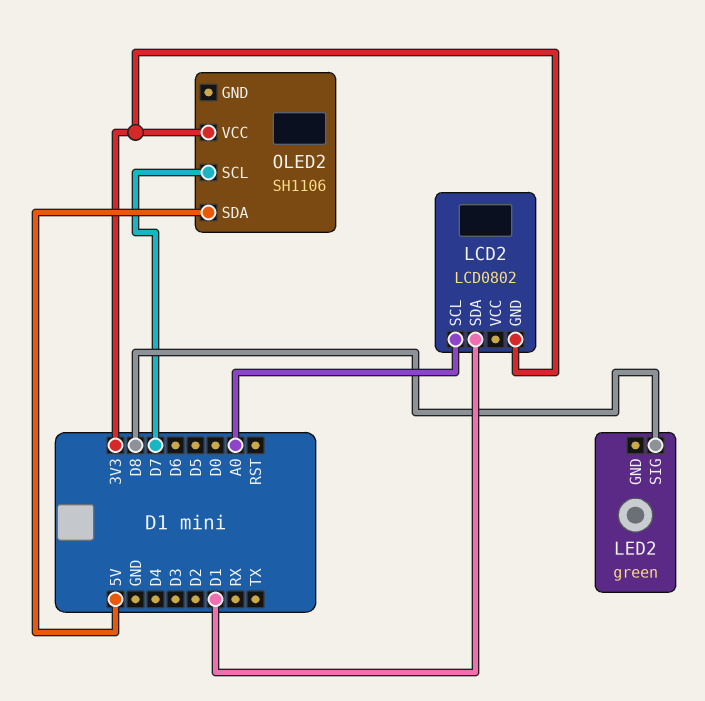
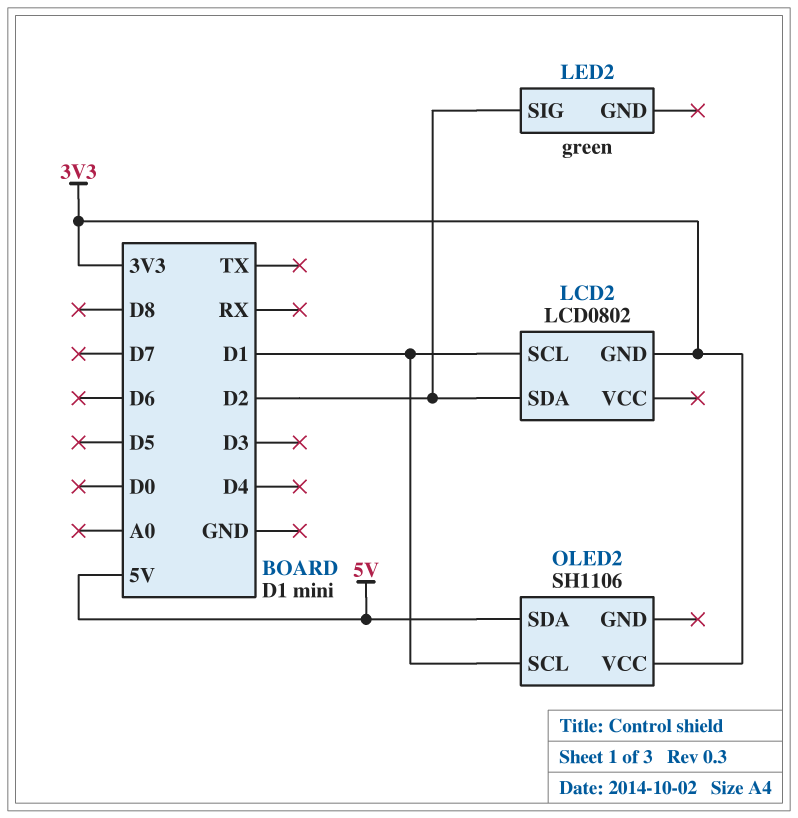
LCD2 pin SCL: A0 -> D1
LCD2 pin SDA: D1 -> D2
LED2 pin SIG: D8 -> D2
OLED2 pin SCL: D7 -> D1

